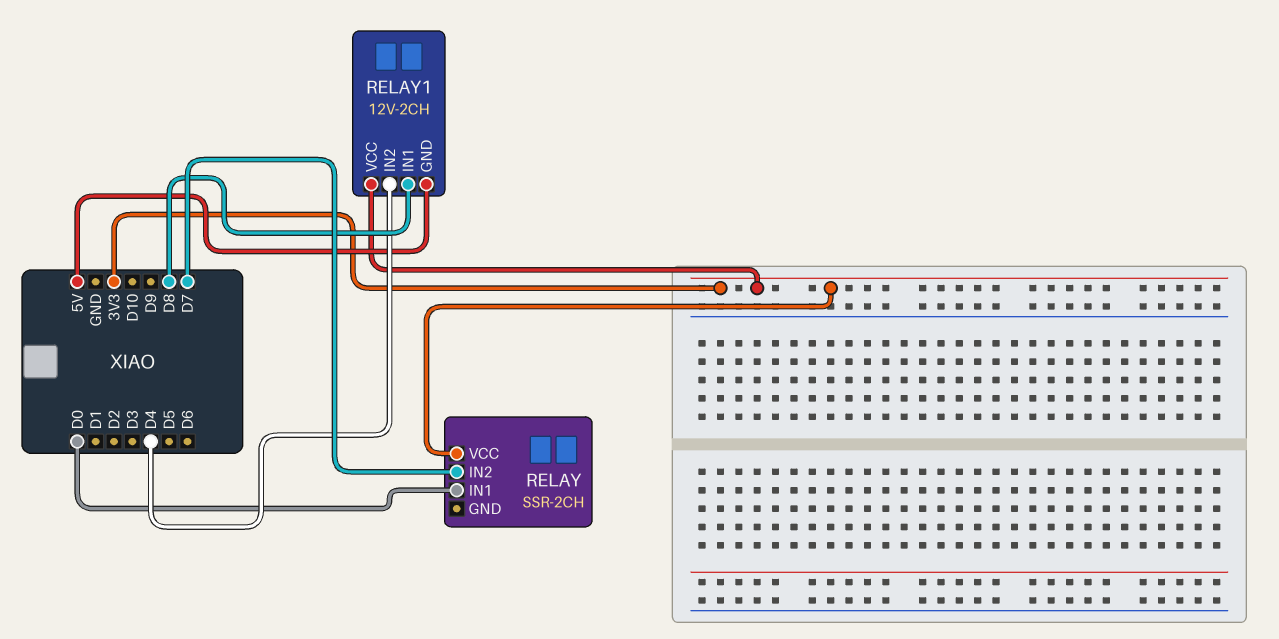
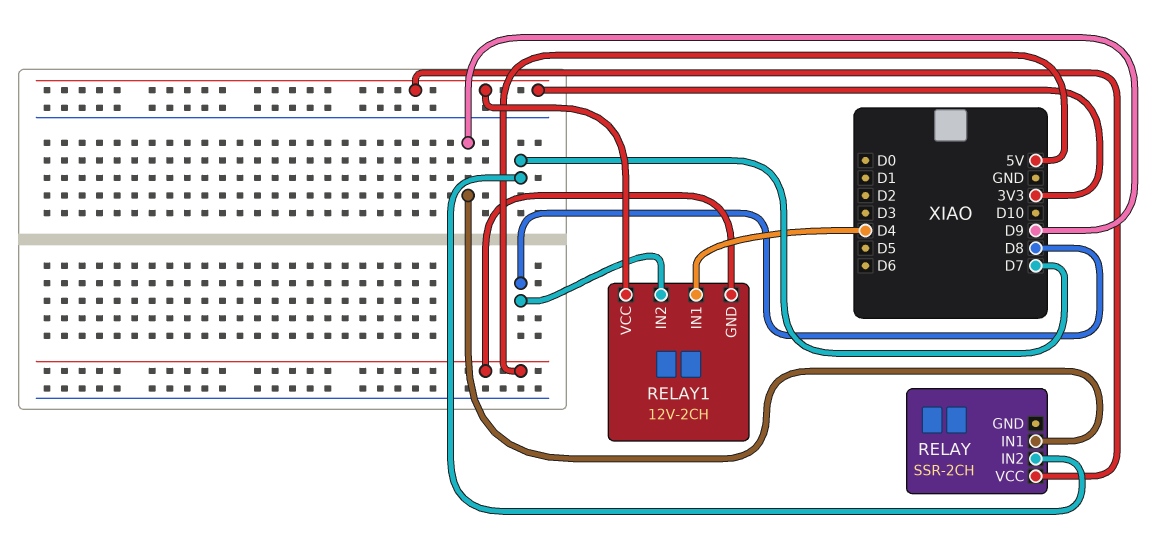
RELAY pin IN1: D0 -> D9
RELAY1 pin IN1: D8 -> D4
RELAY1 pin IN2: D4 -> D8

